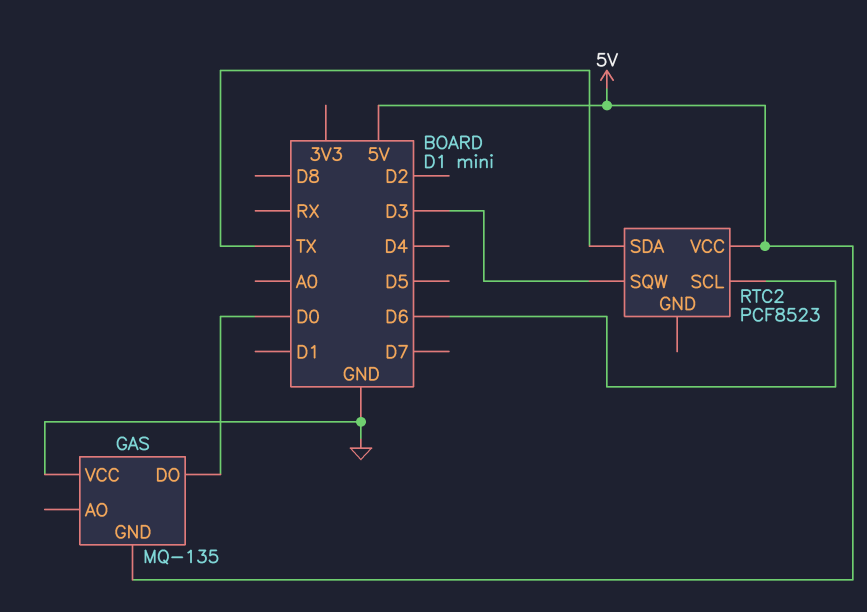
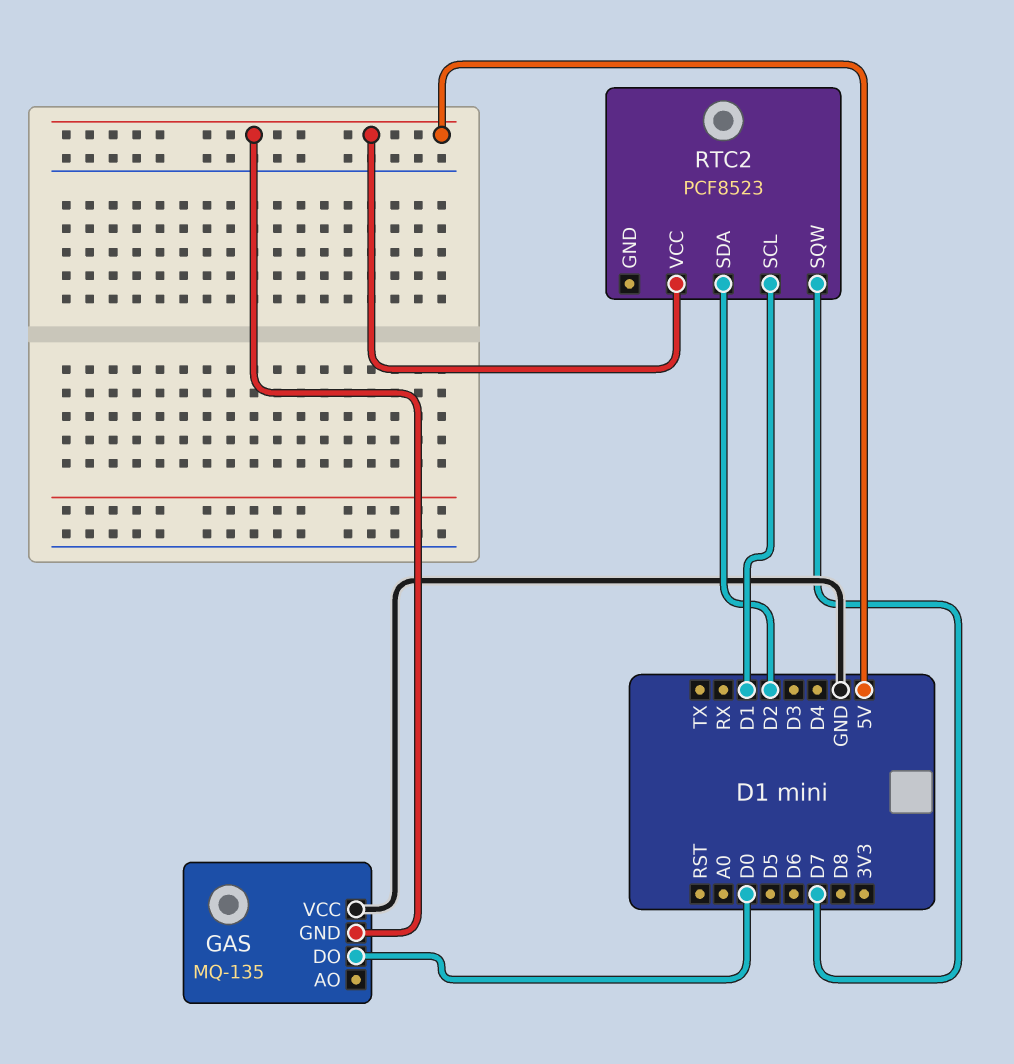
RTC2 pin SCL: D6 -> D1
RTC2 pin SDA: TX -> D2
RTC2 pin SQW: D3 -> D7

